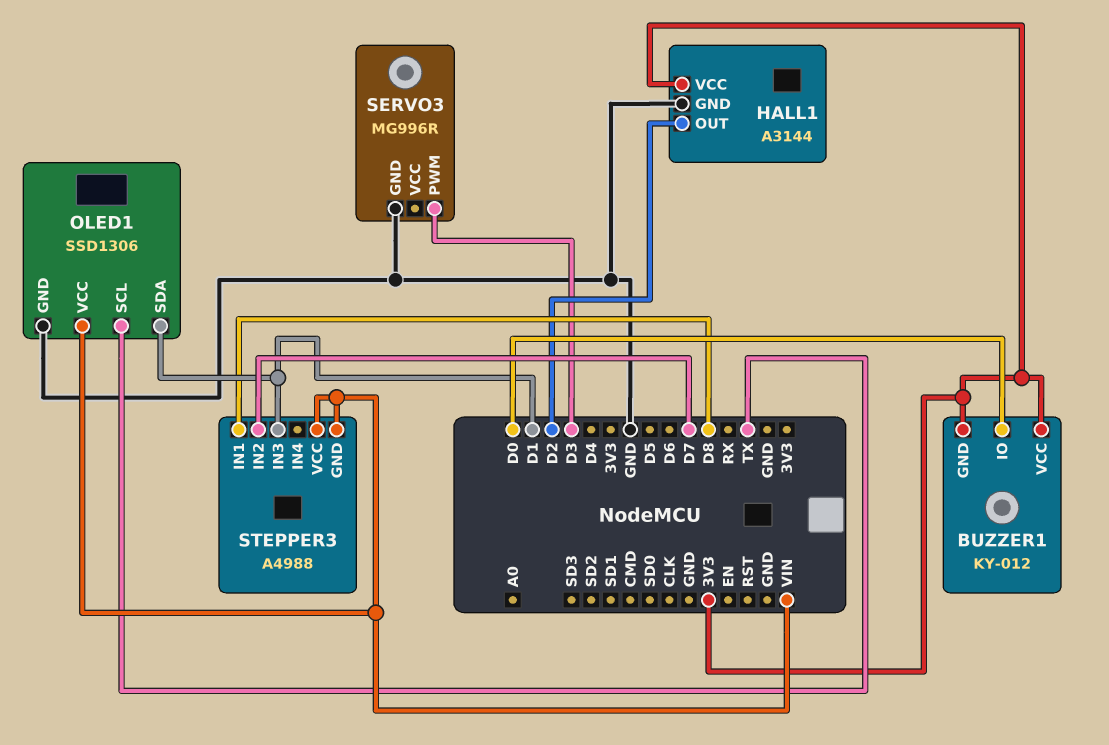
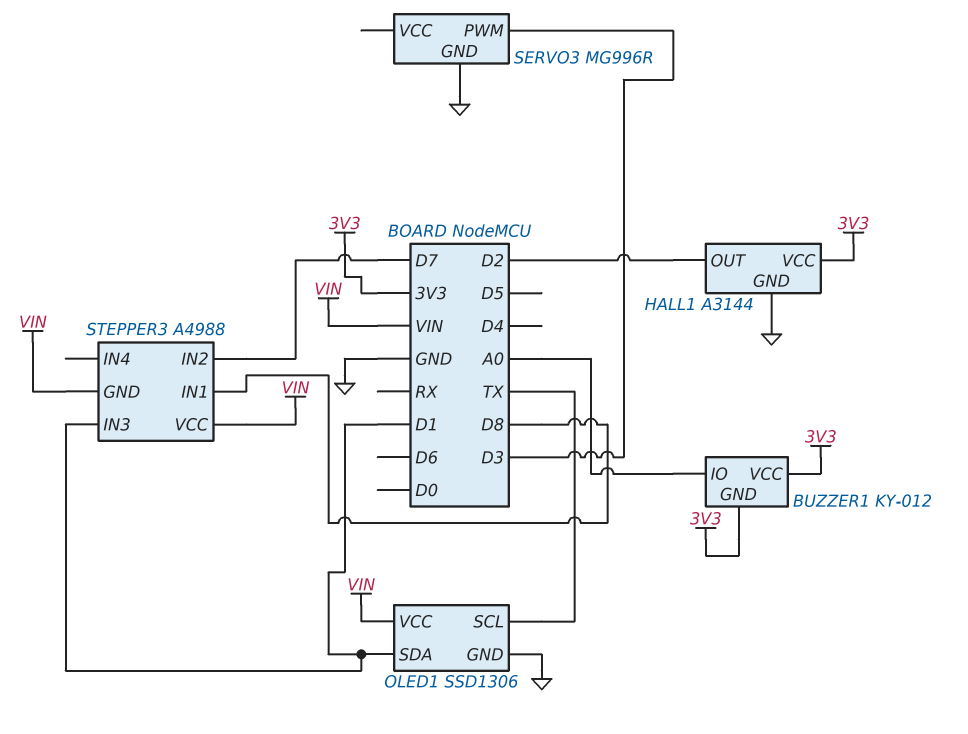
BUZZER1 pin IO: D0 -> A0

